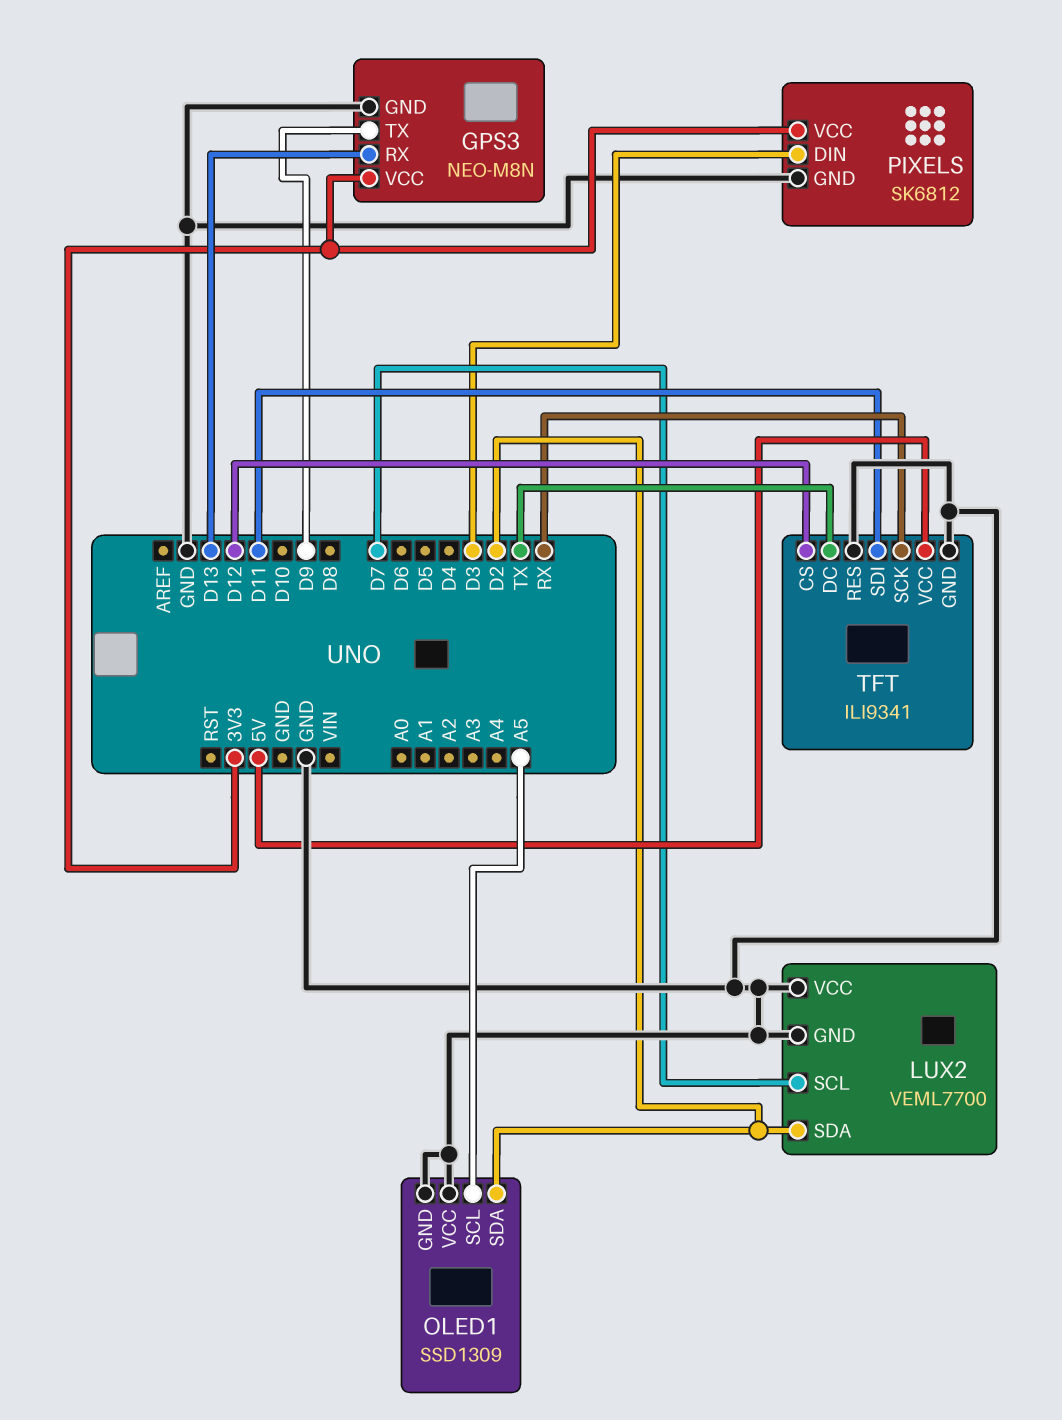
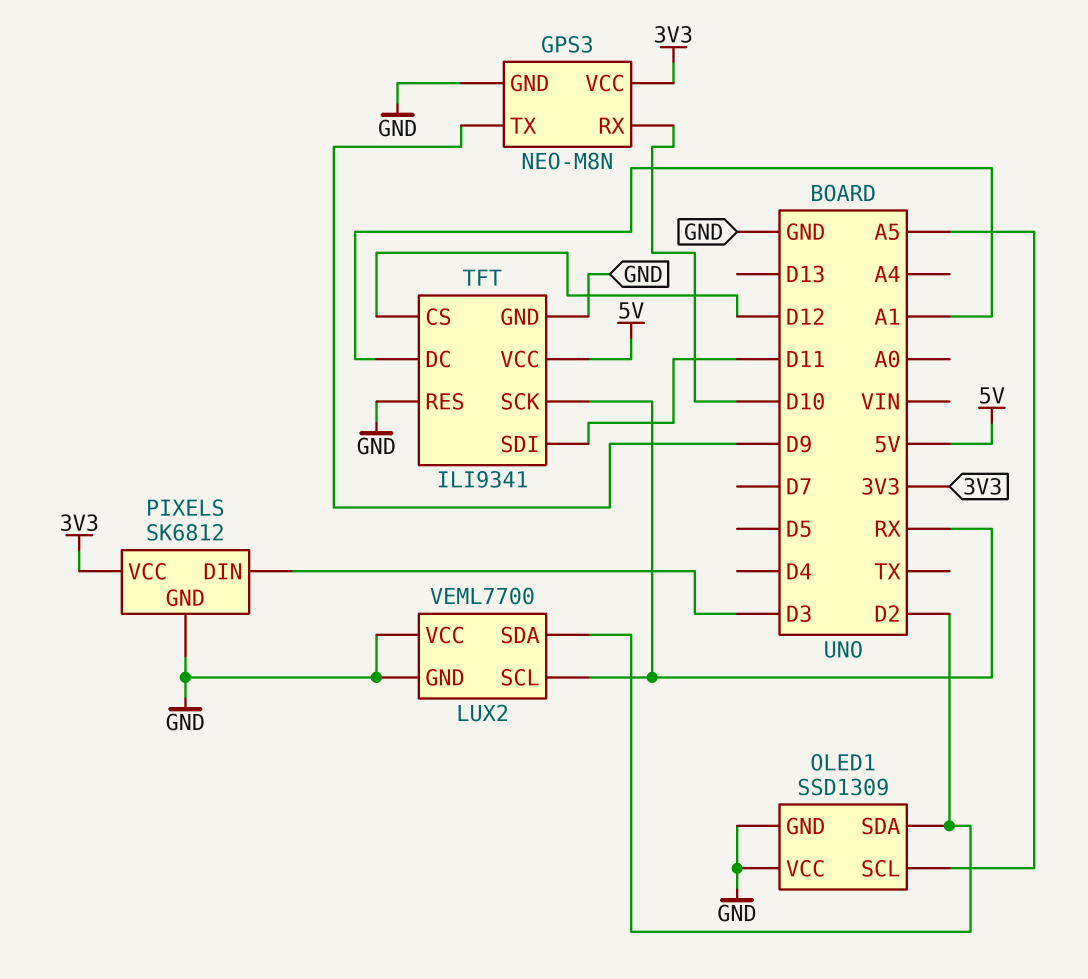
GPS3 pin RX: D13 -> D10
LUX2 pin SCL: D7 -> RX
TFT pin DC: TX -> A1

